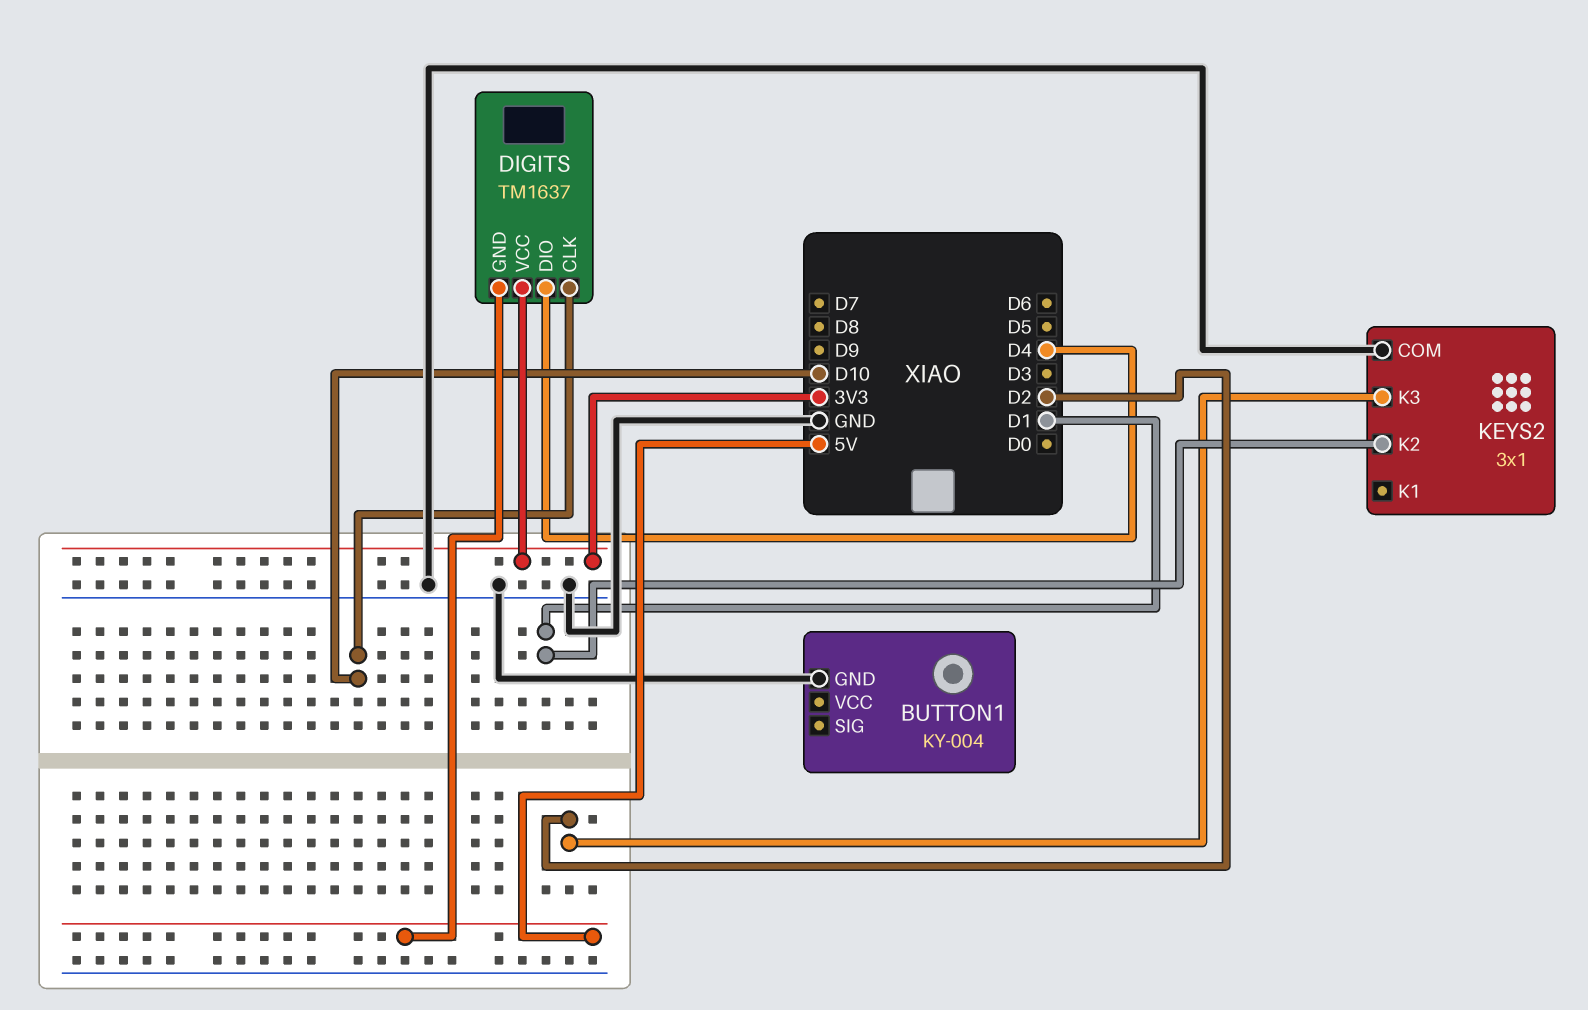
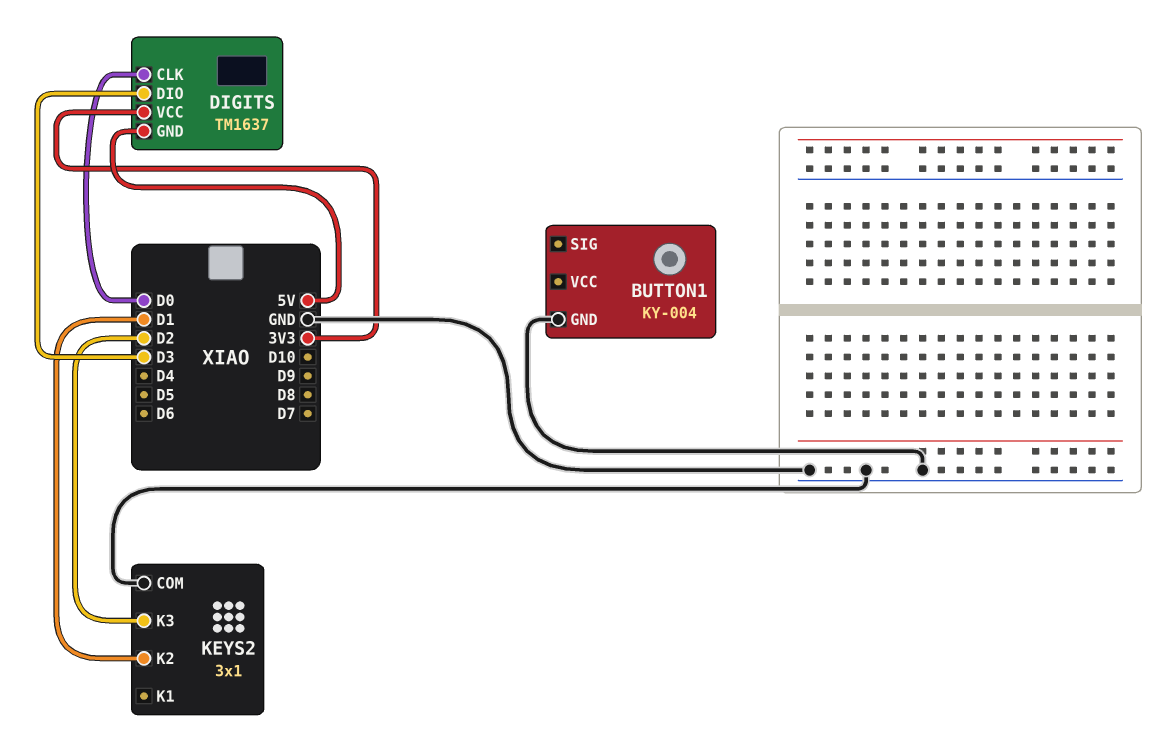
DIGITS pin CLK: D10 -> D0
DIGITS pin DIO: D4 -> D3

